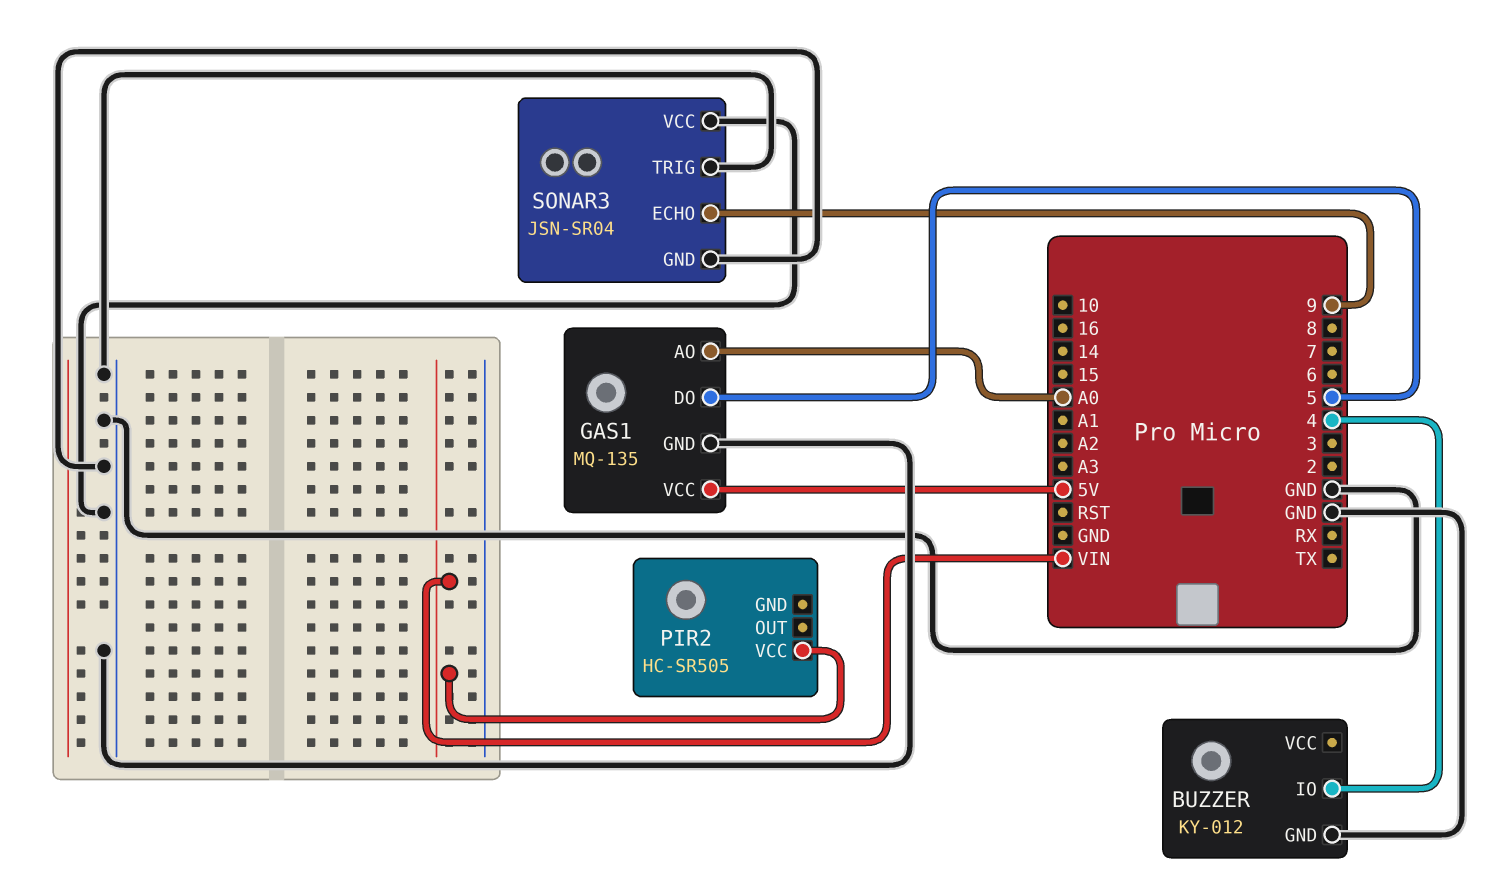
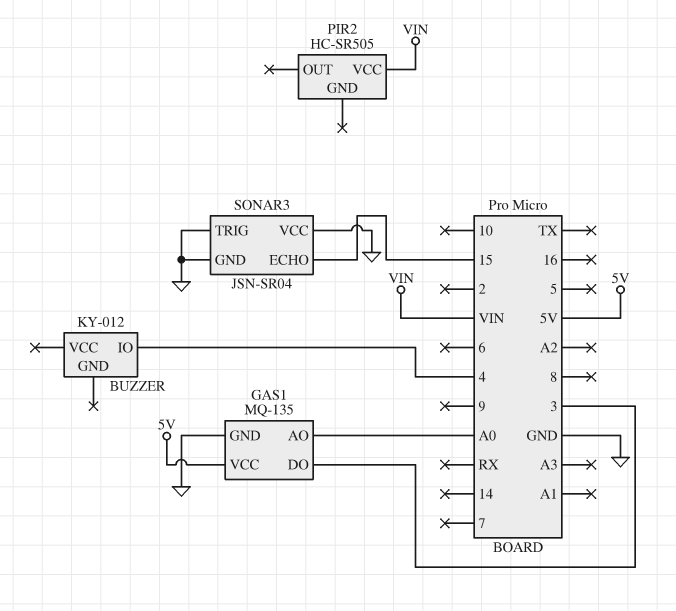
BUZZER pin GND: GND -> none
GAS1 pin DO: 5 -> 3
SONAR3 pin ECHO: 9 -> 15

